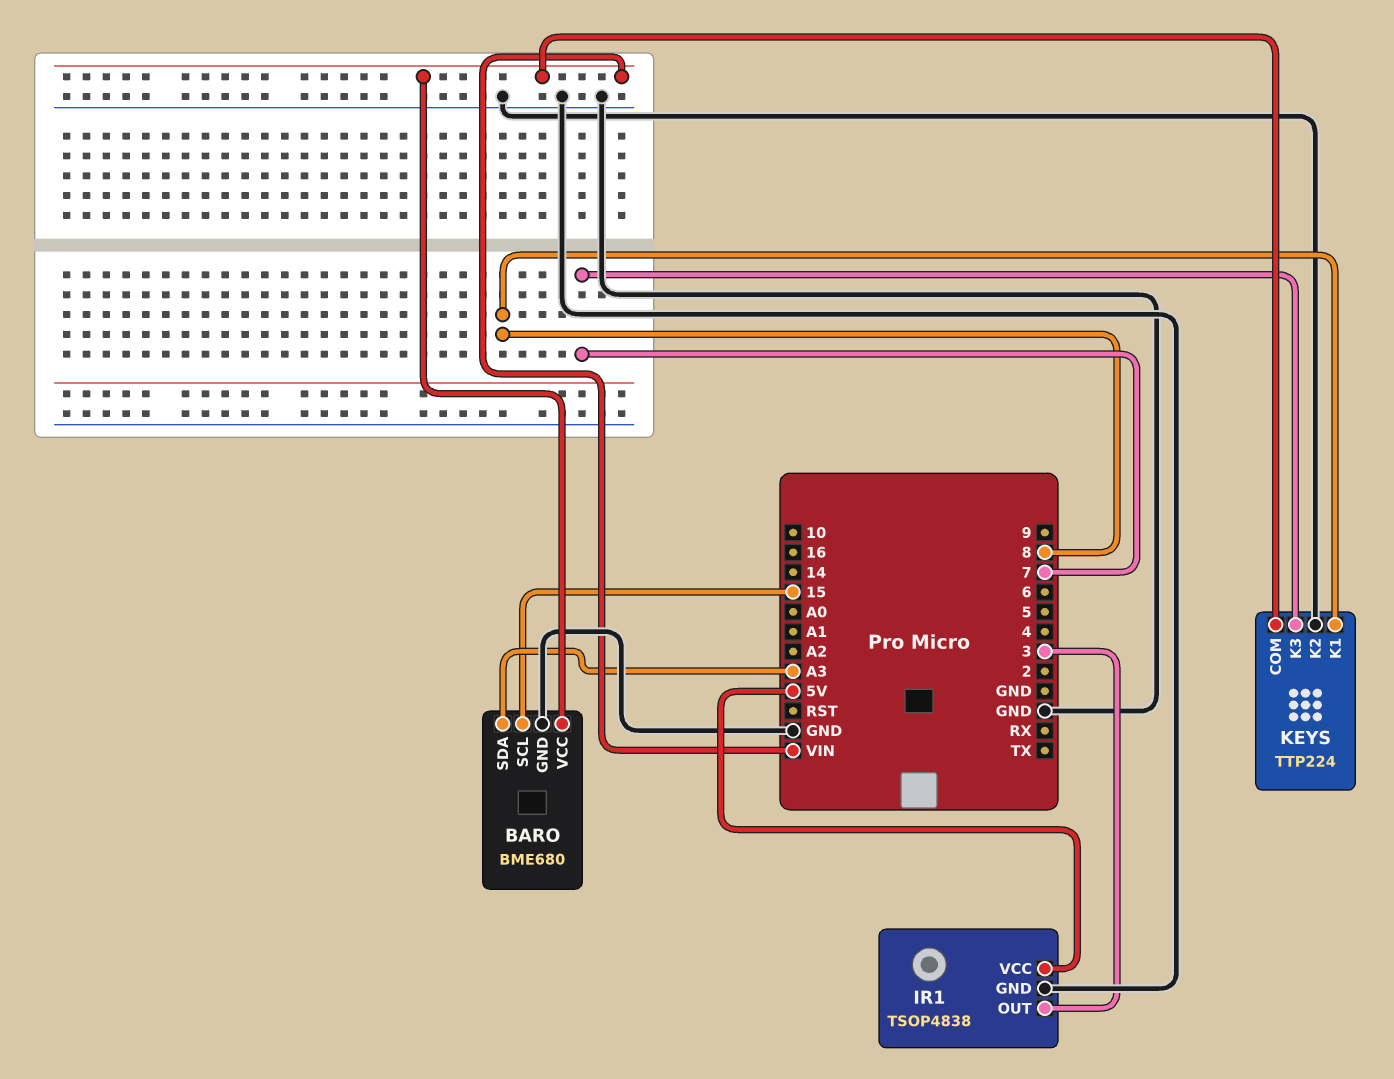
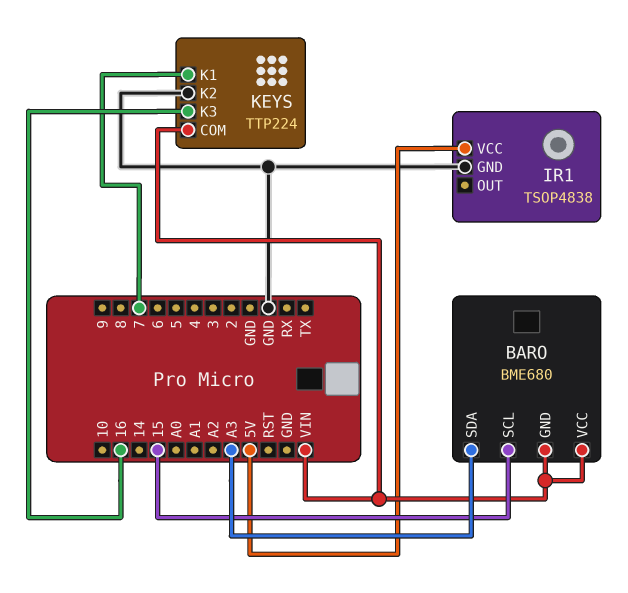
BARO pin GND: GND -> VIN
IR1 pin OUT: 3 -> none
KEYS pin K1: 8 -> 7
KEYS pin K3: 7 -> 16

